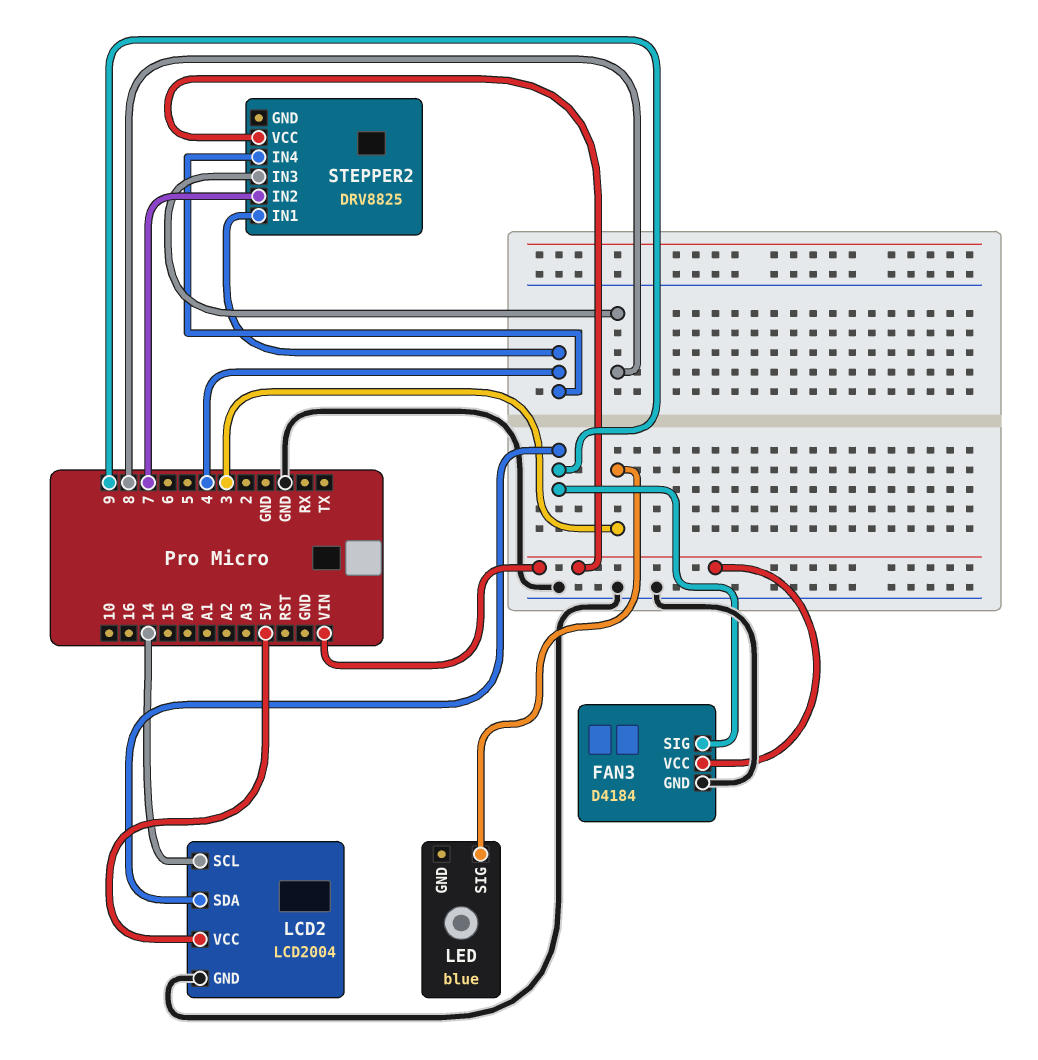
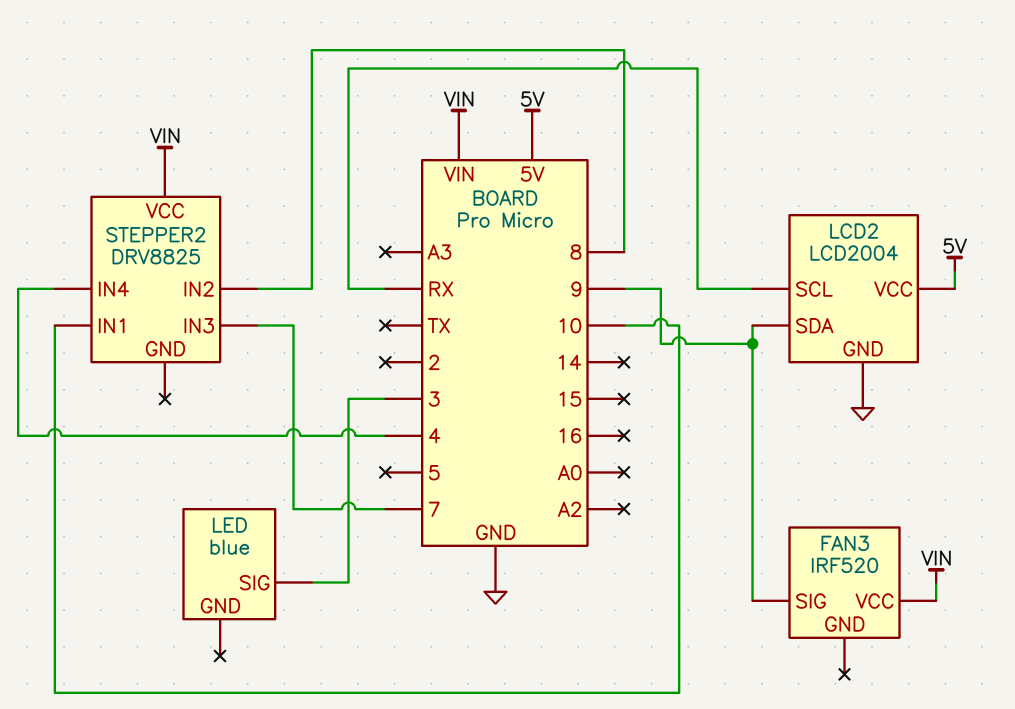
FAN3: D4184 -> IRF520
FAN3 pin GND: GND -> none
LCD2 pin SCL: 14 -> RX
STEPPER2 pin IN1: 4 -> 10
STEPPER2 pin IN2: 7 -> 8
STEPPER2 pin IN3: 8 -> 7

